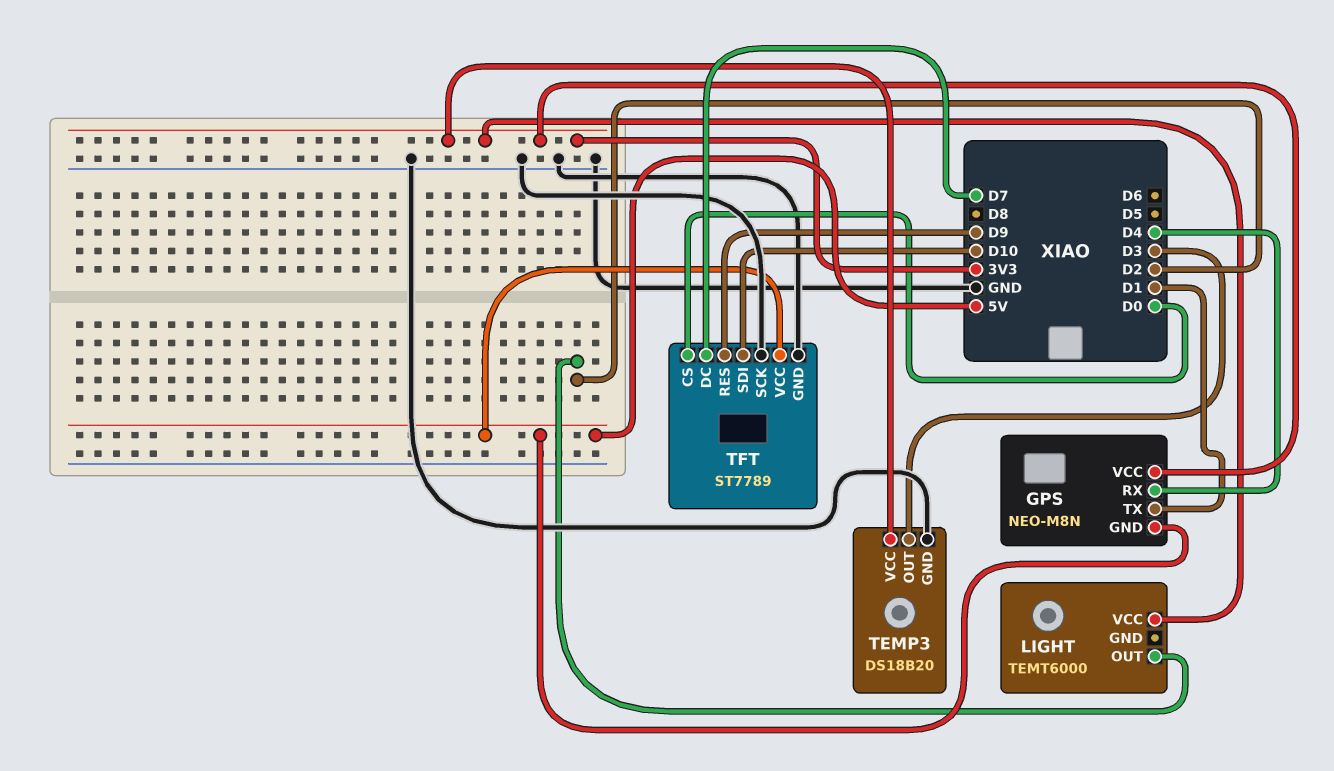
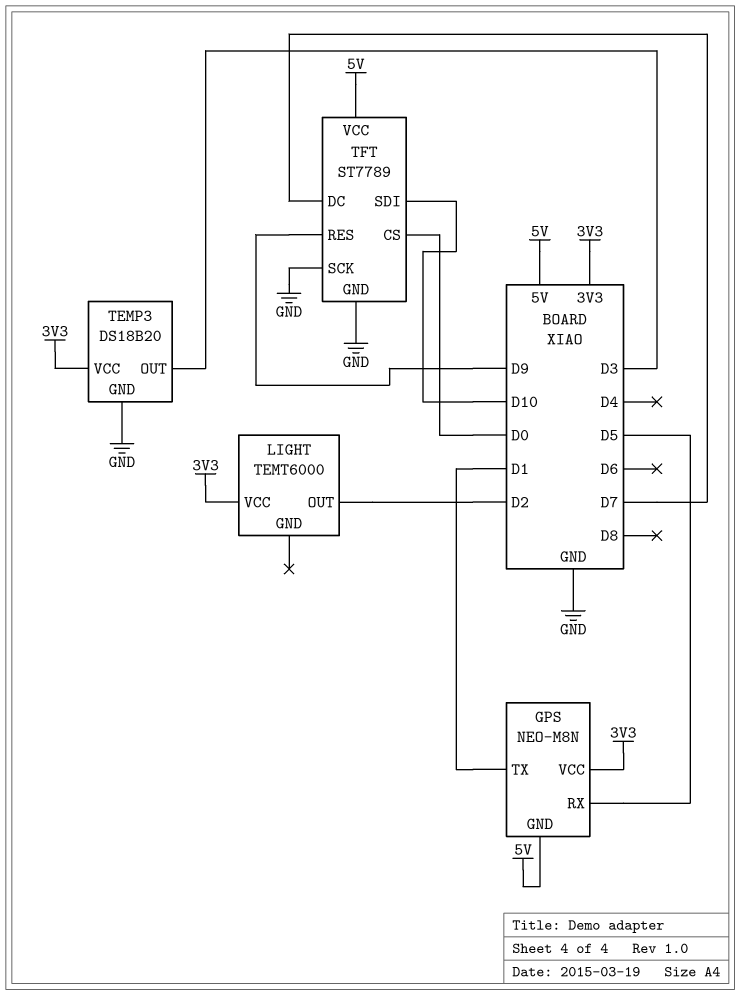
GPS pin RX: D4 -> D5

